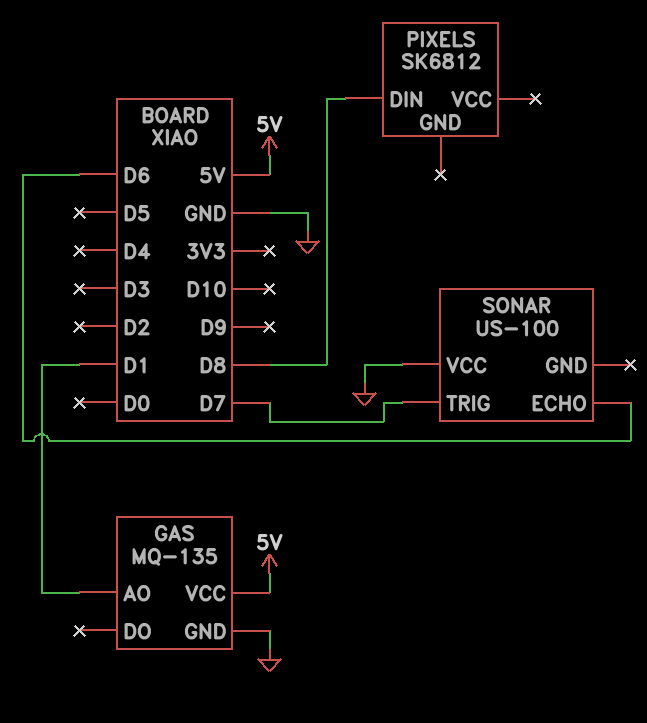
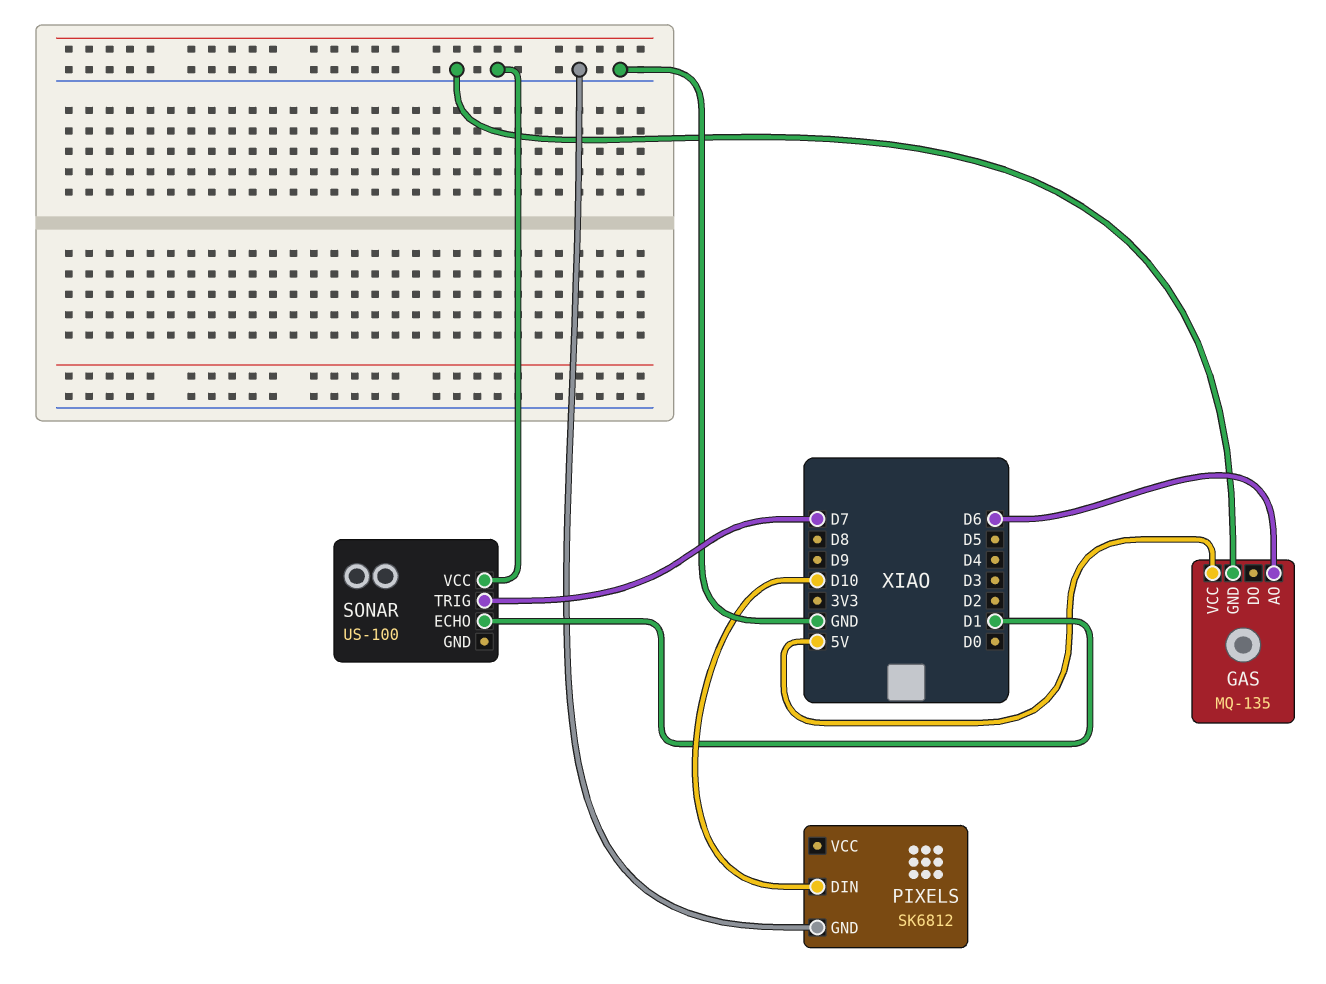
GAS pin AO: D1 -> D6
PIXELS pin DIN: D8 -> D10
PIXELS pin GND: none -> GND
SONAR pin ECHO: D6 -> D1

